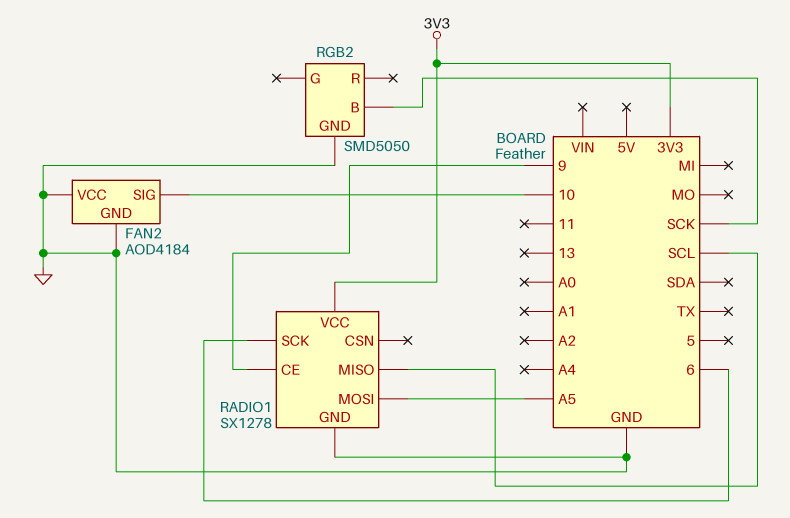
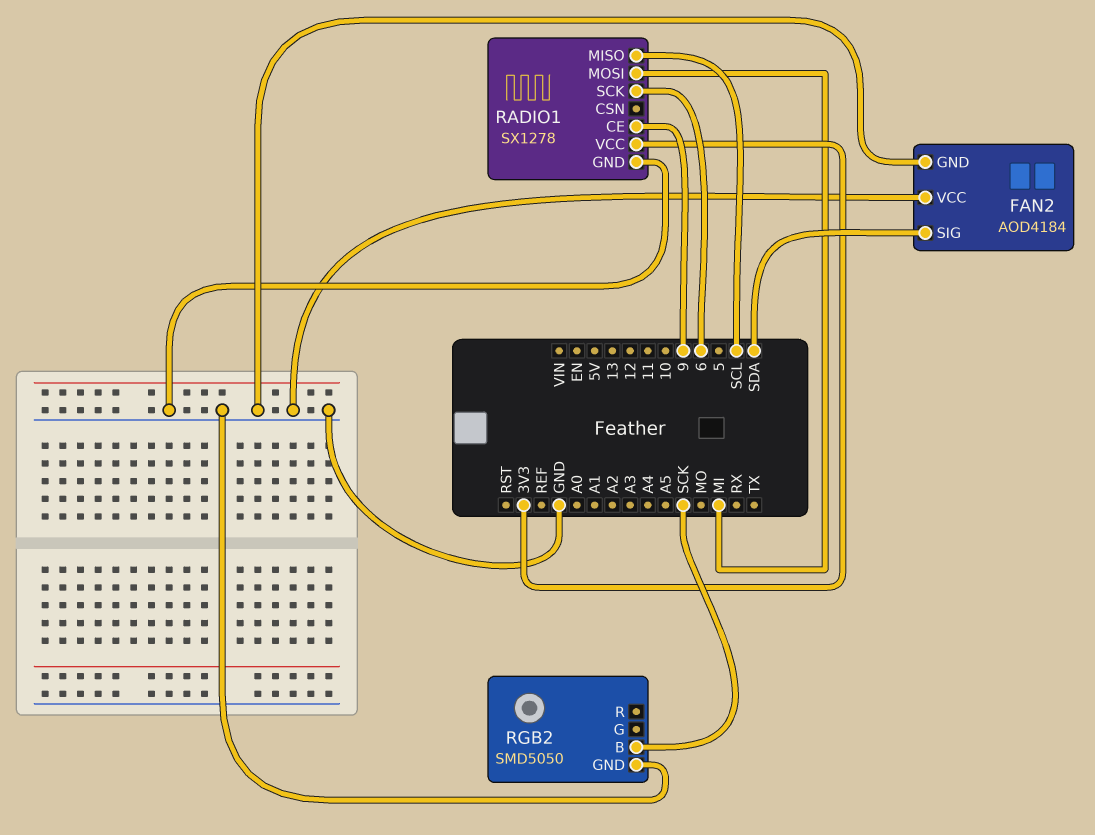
FAN2 pin SIG: 10 -> SDA
RADIO1 pin MOSI: A5 -> MI

